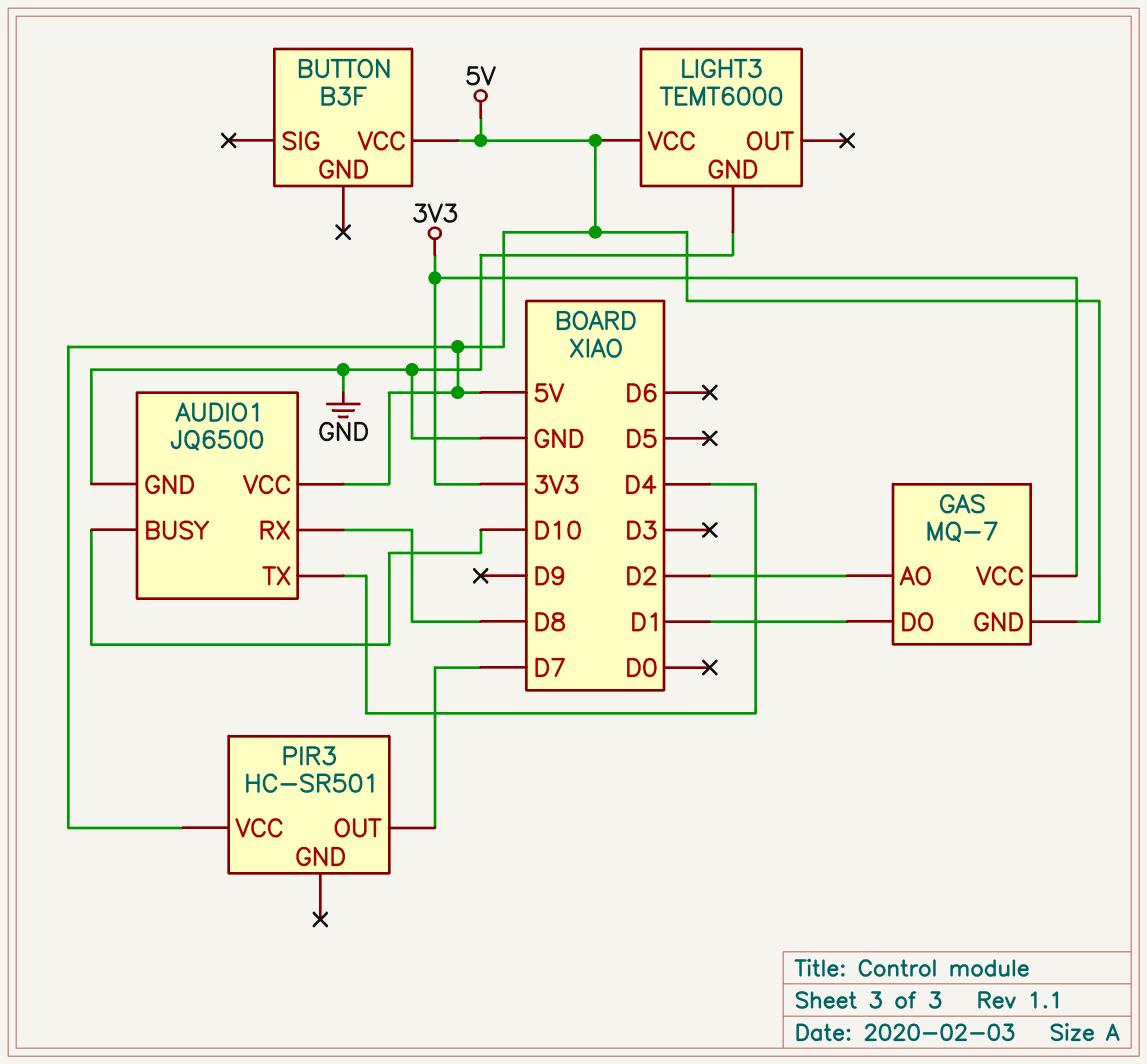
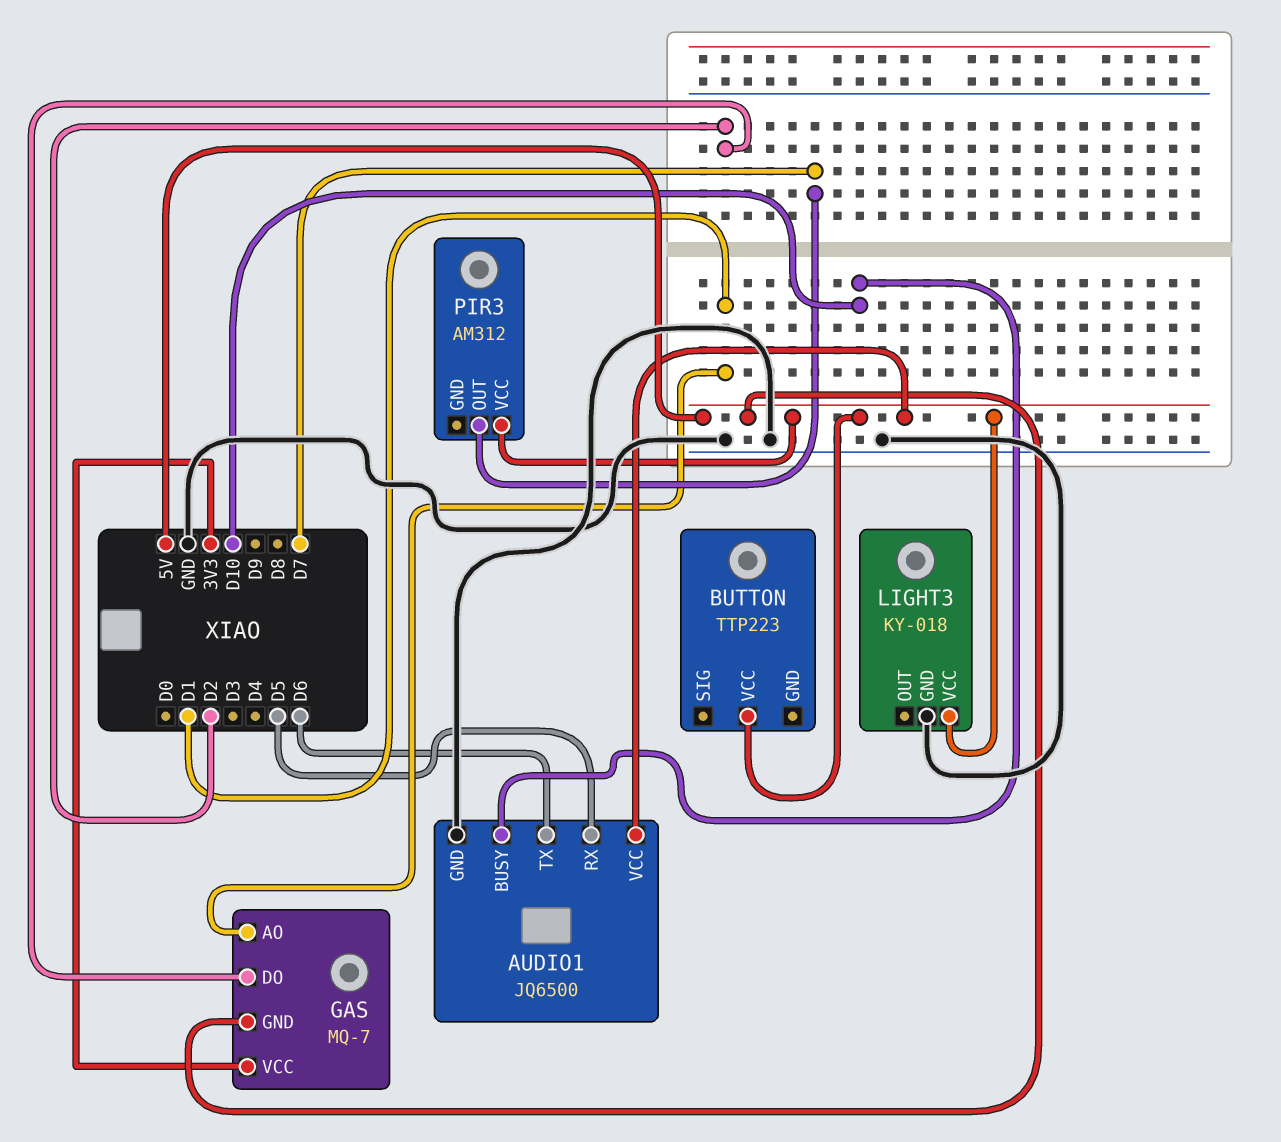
AUDIO1 pin RX: D8 -> D5
AUDIO1 pin TX: D4 -> D6
BUTTON: B3F -> TTP223
GAS pin AO: D2 -> D1
GAS pin DO: D1 -> D2
LIGHT3: TEMT6000 -> KY-018
PIR3: HC-SR501 -> AM312

